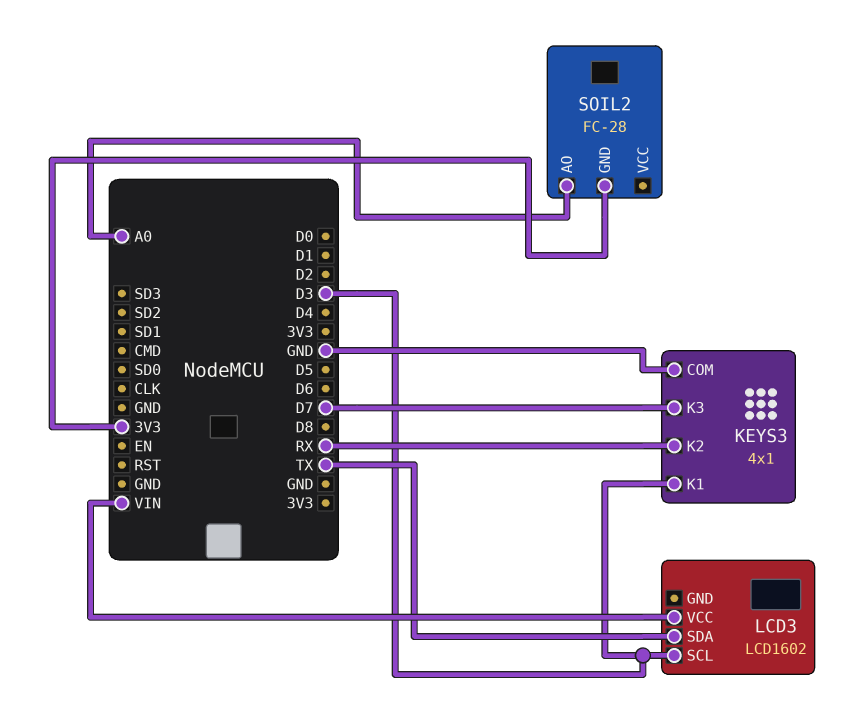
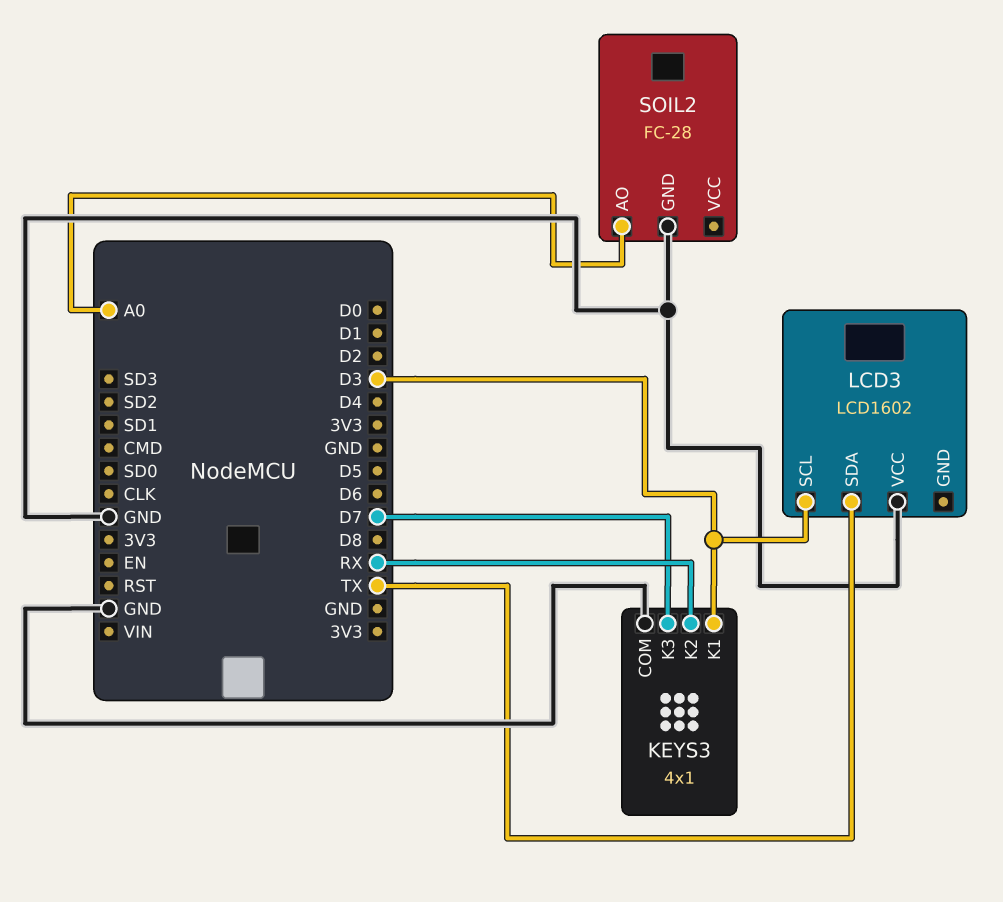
LCD3 pin VCC: VIN -> GND
SOIL2 pin GND: 3V3 -> GND

